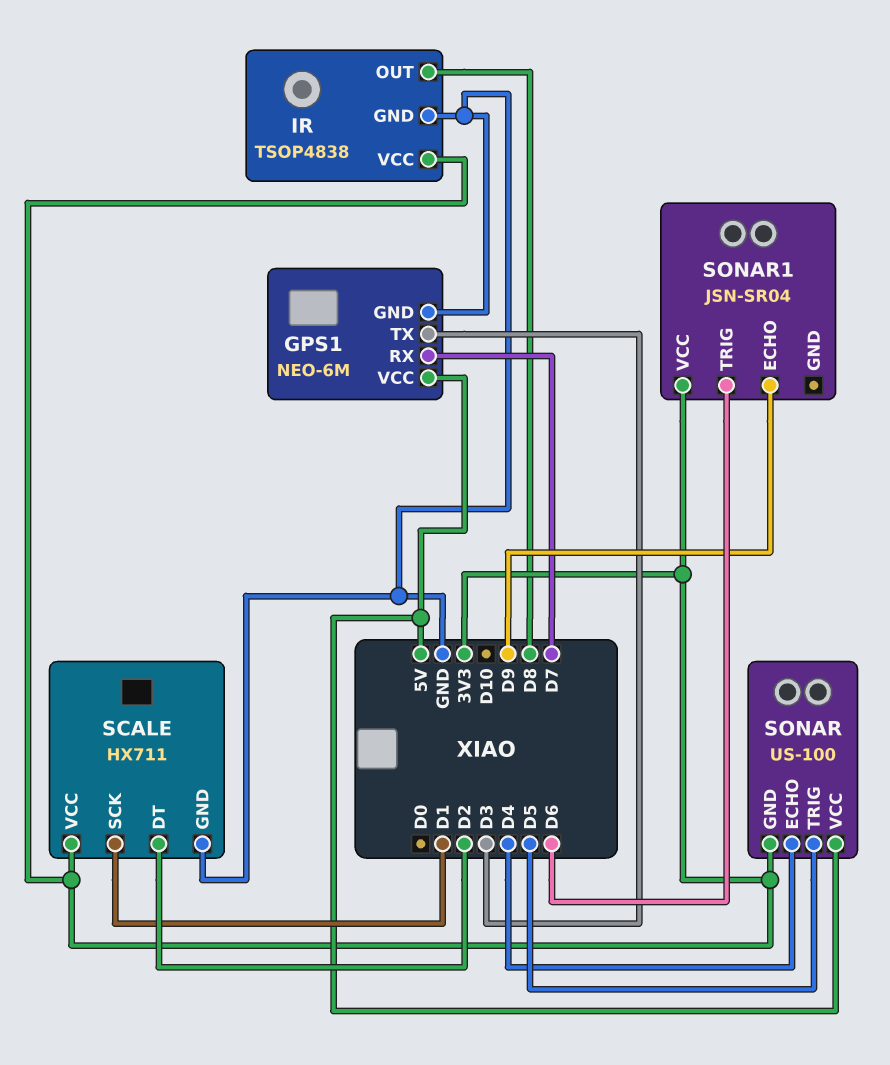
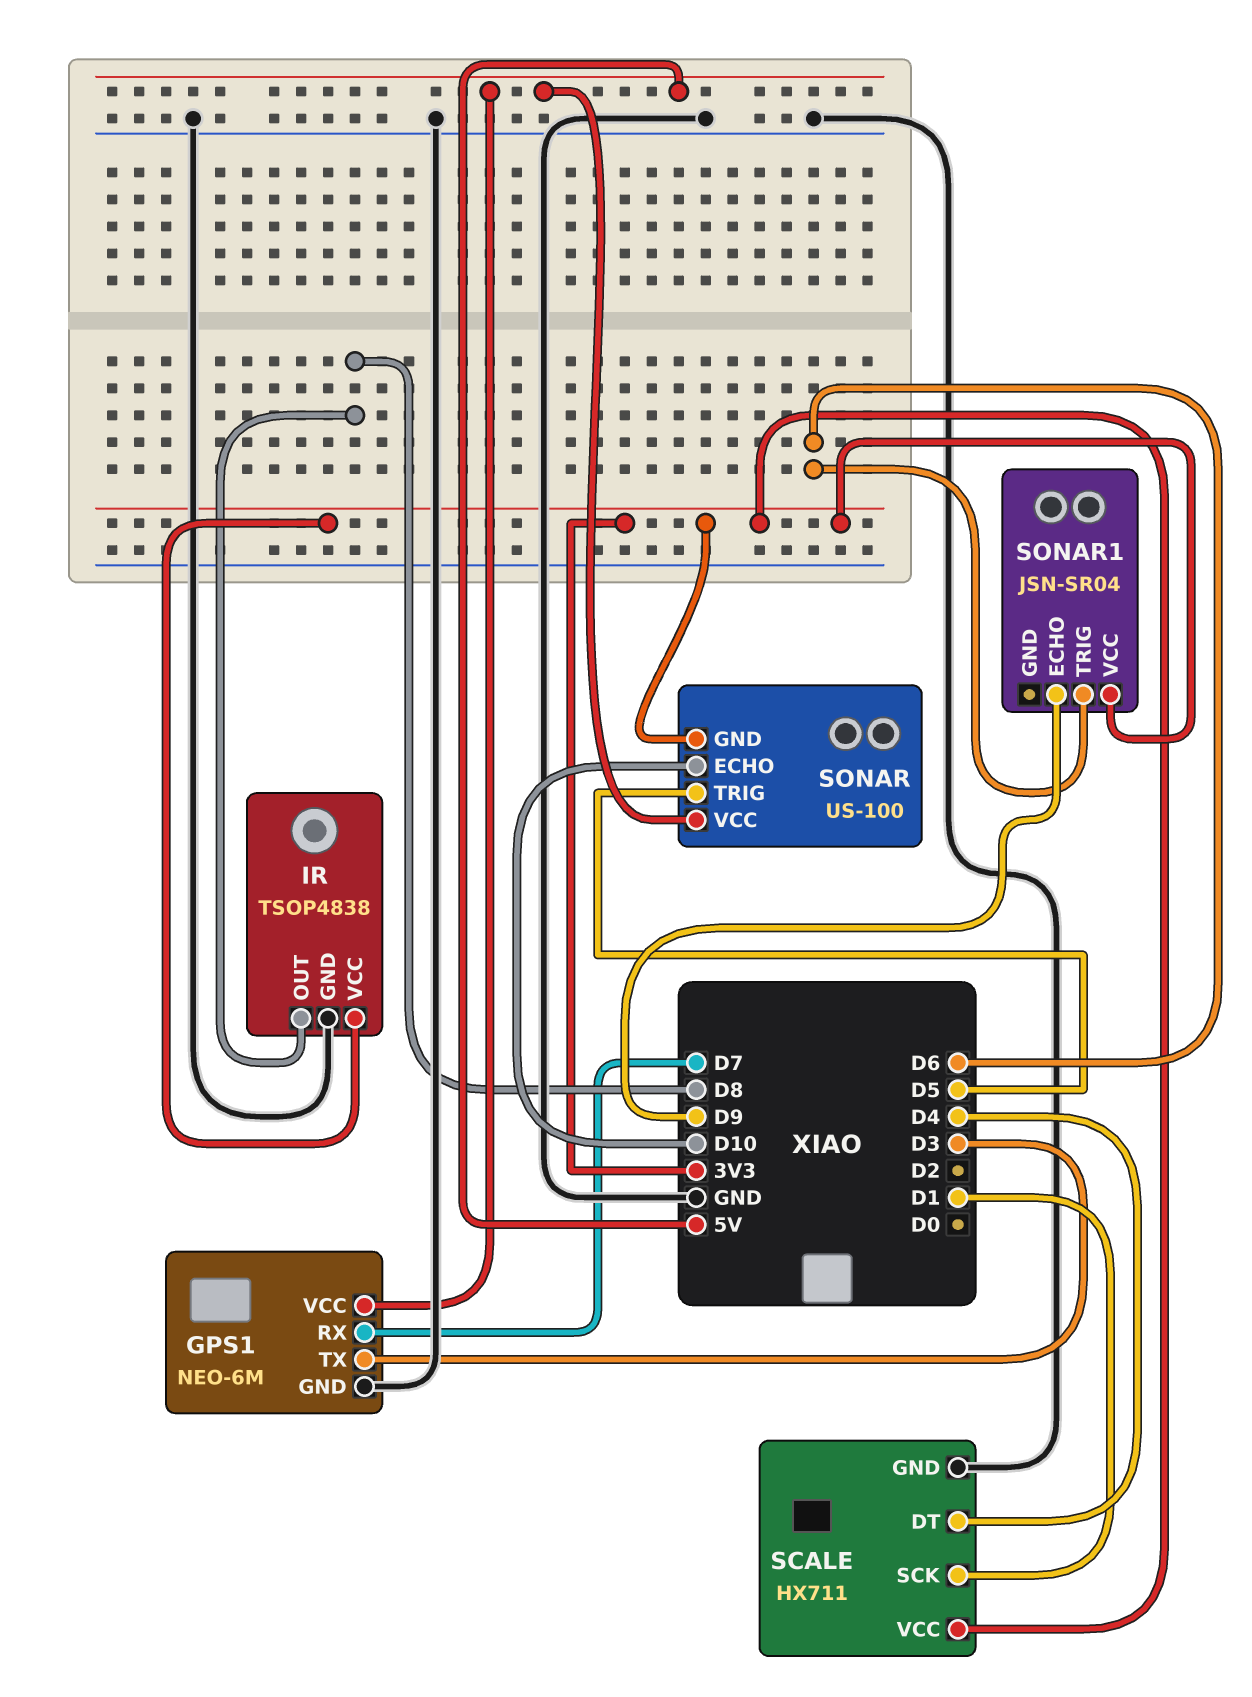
SCALE pin DT: D2 -> D4
SONAR pin ECHO: D4 -> D10

